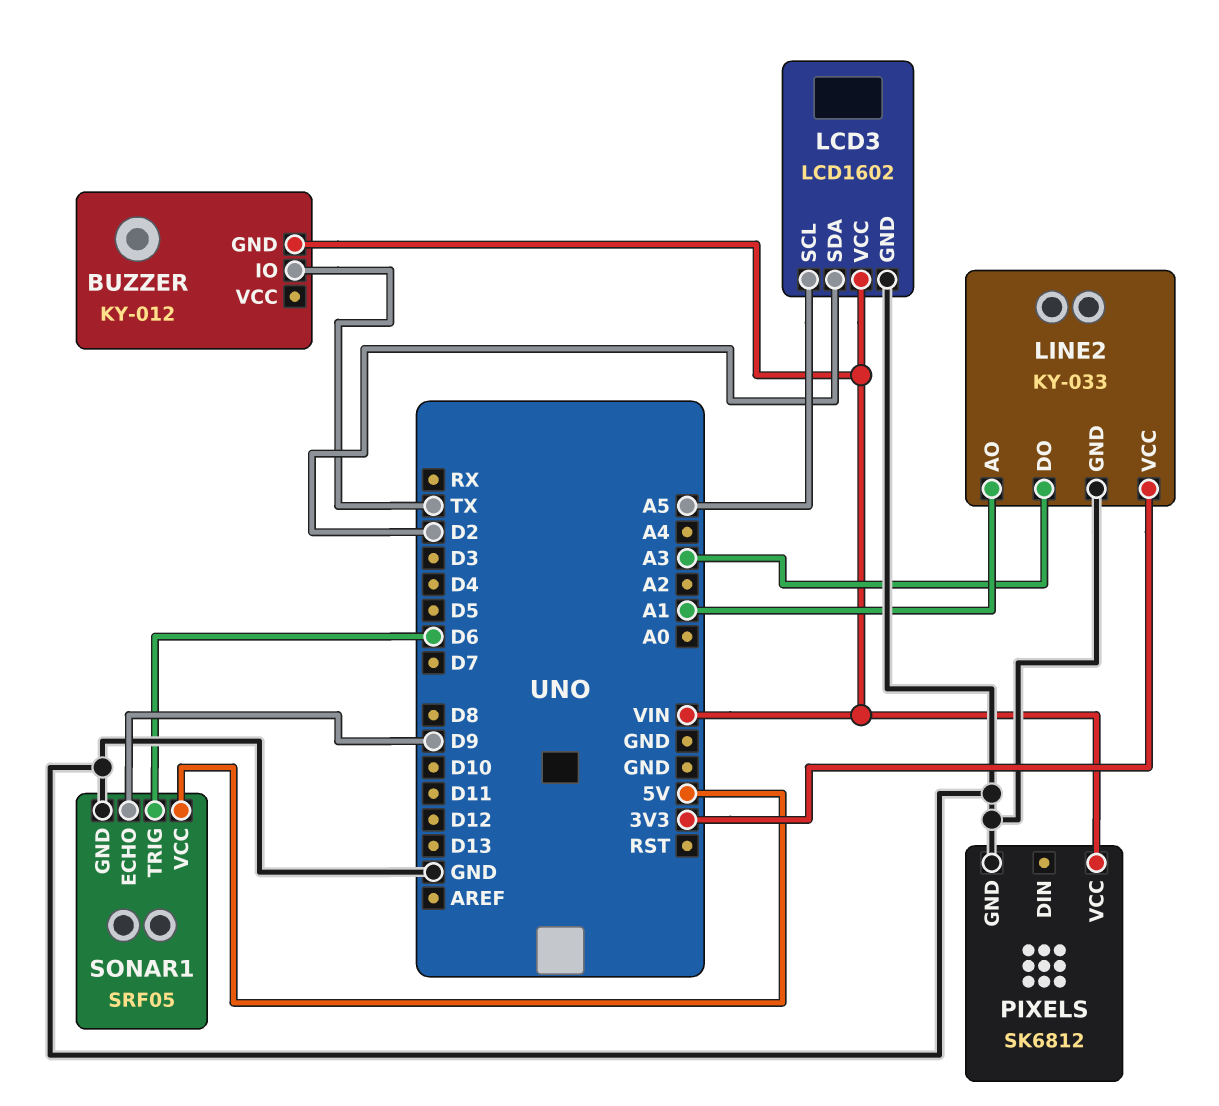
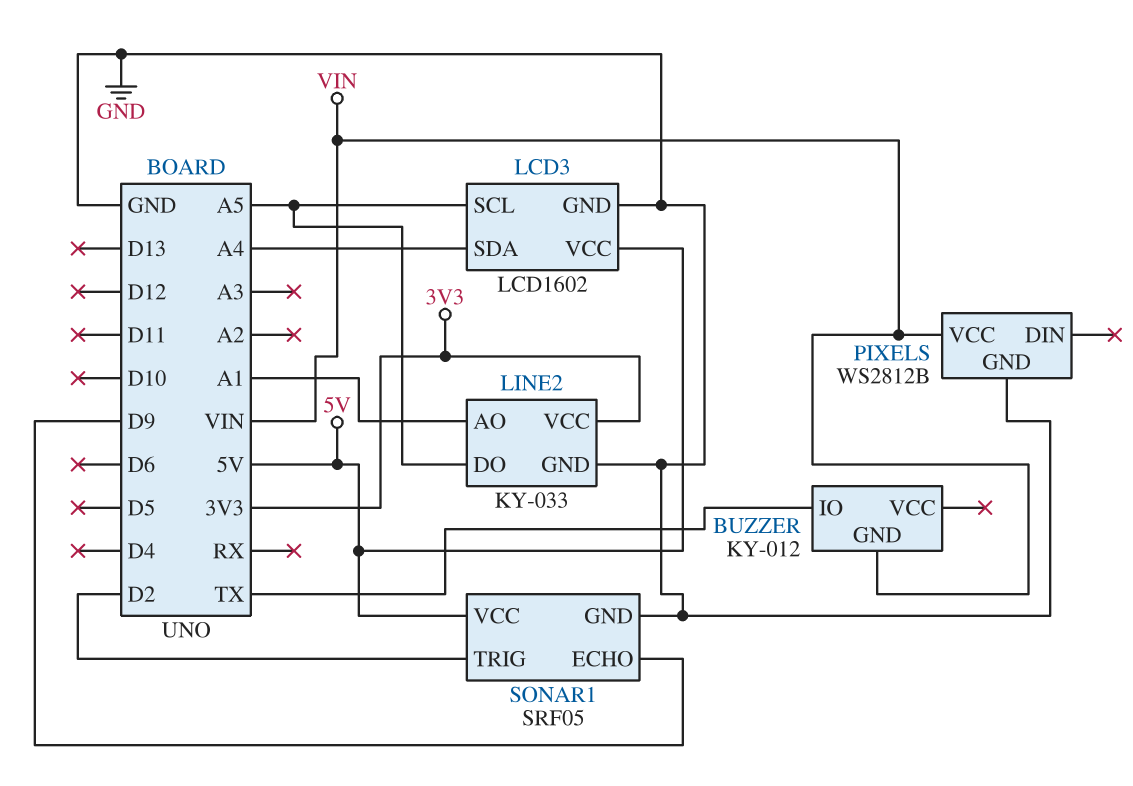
LCD3 pin SDA: D2 -> A4
LCD3 pin VCC: VIN -> 5V
LINE2 pin DO: A3 -> A5
PIXELS: SK6812 -> WS2812B
SONAR1 pin TRIG: D6 -> D2

